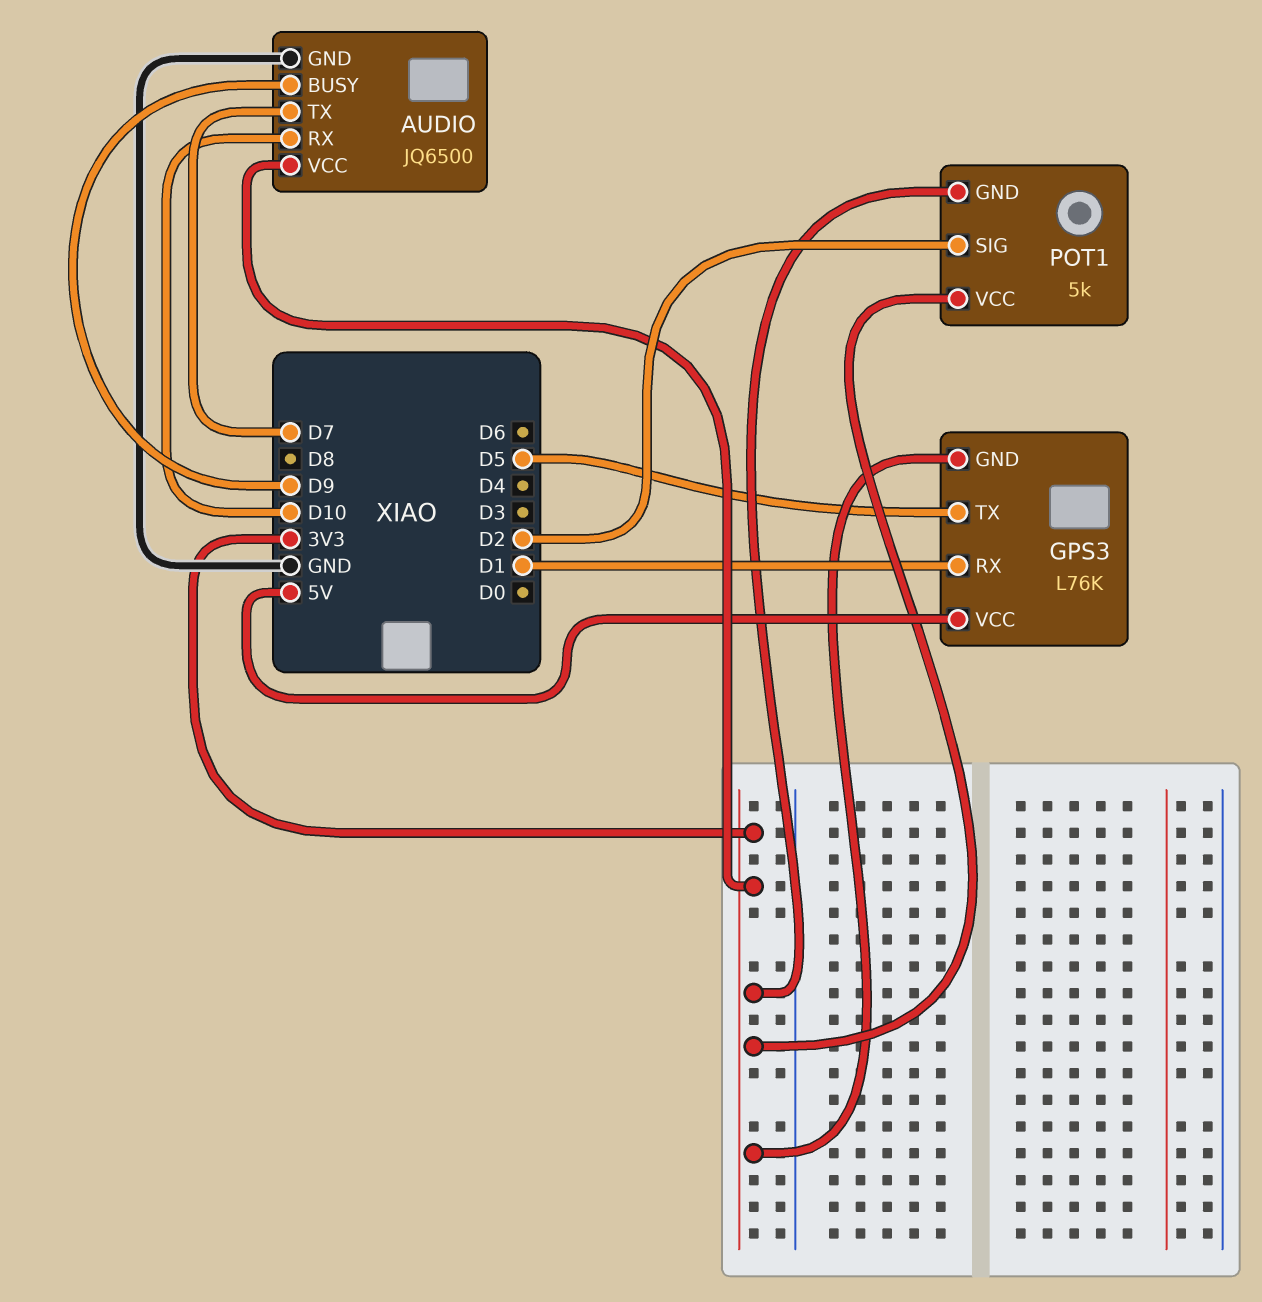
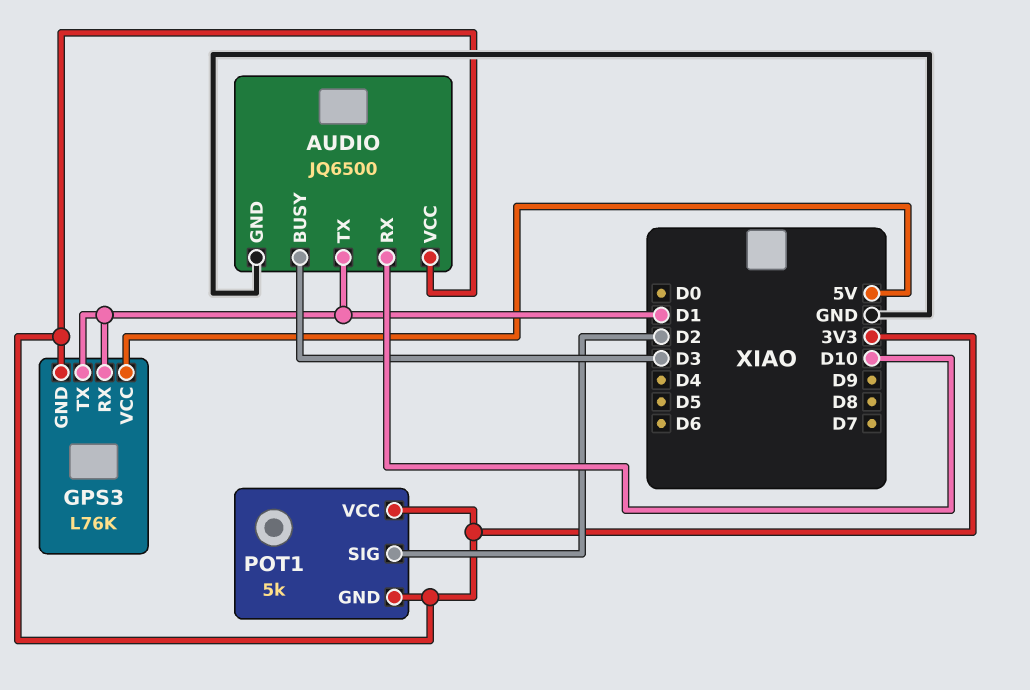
AUDIO pin BUSY: D9 -> D3
AUDIO pin TX: D7 -> D1
GPS3 pin TX: D5 -> D1

